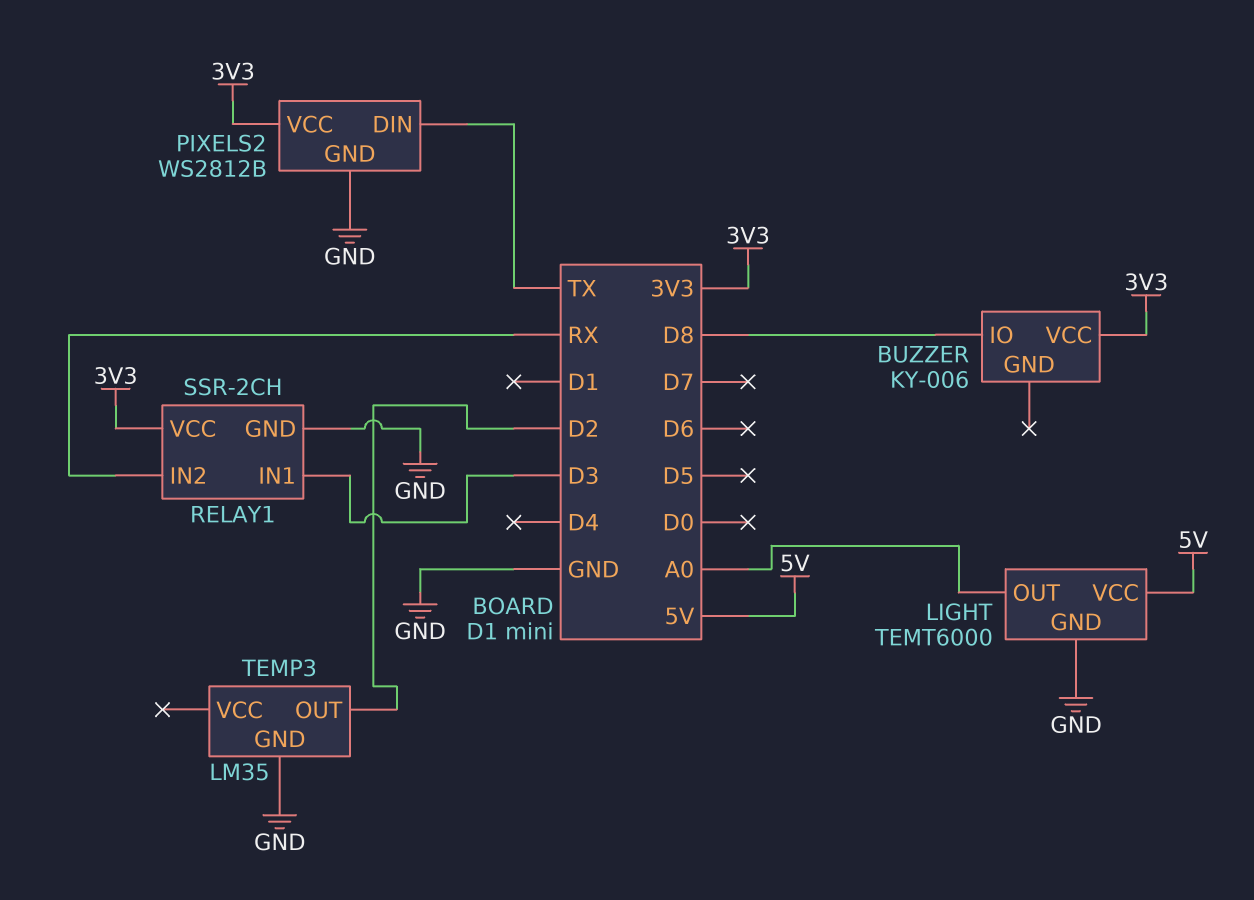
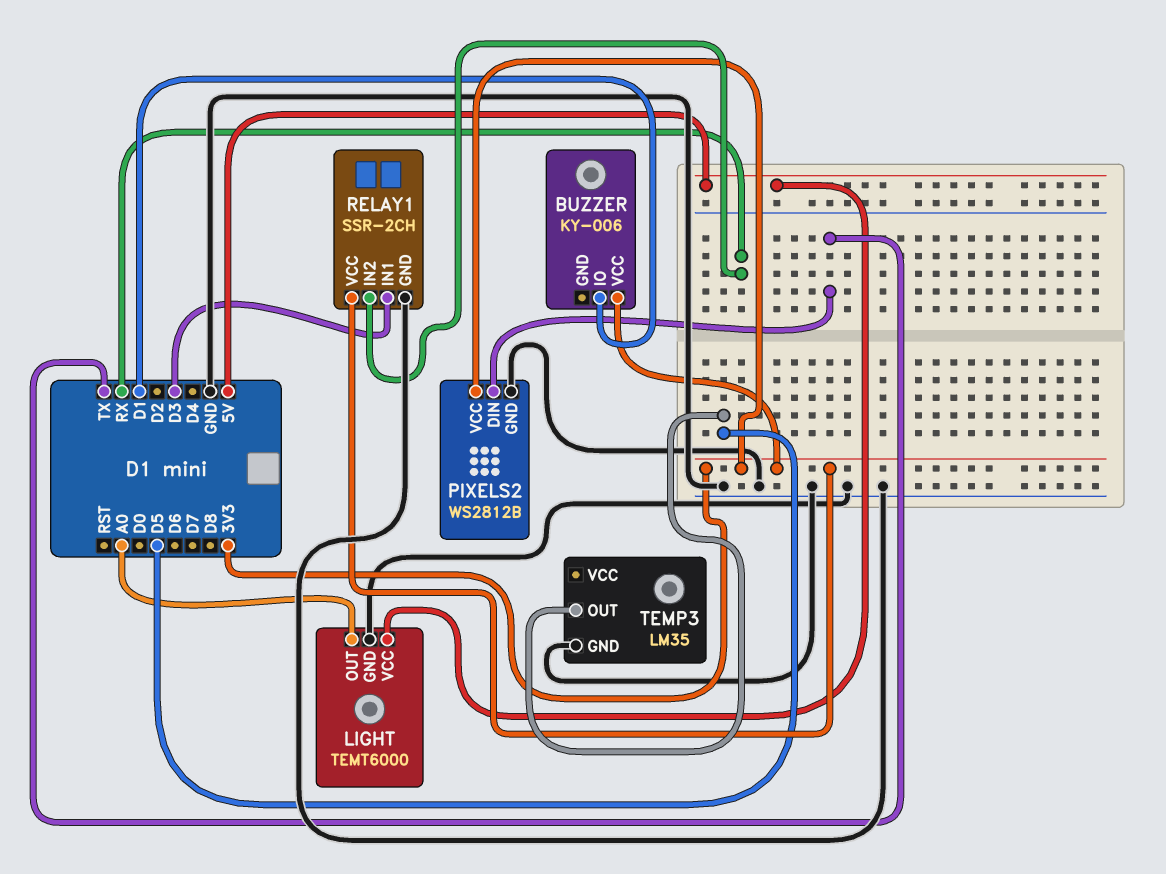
BUZZER pin IO: D8 -> D1
TEMP3 pin OUT: D2 -> D5

